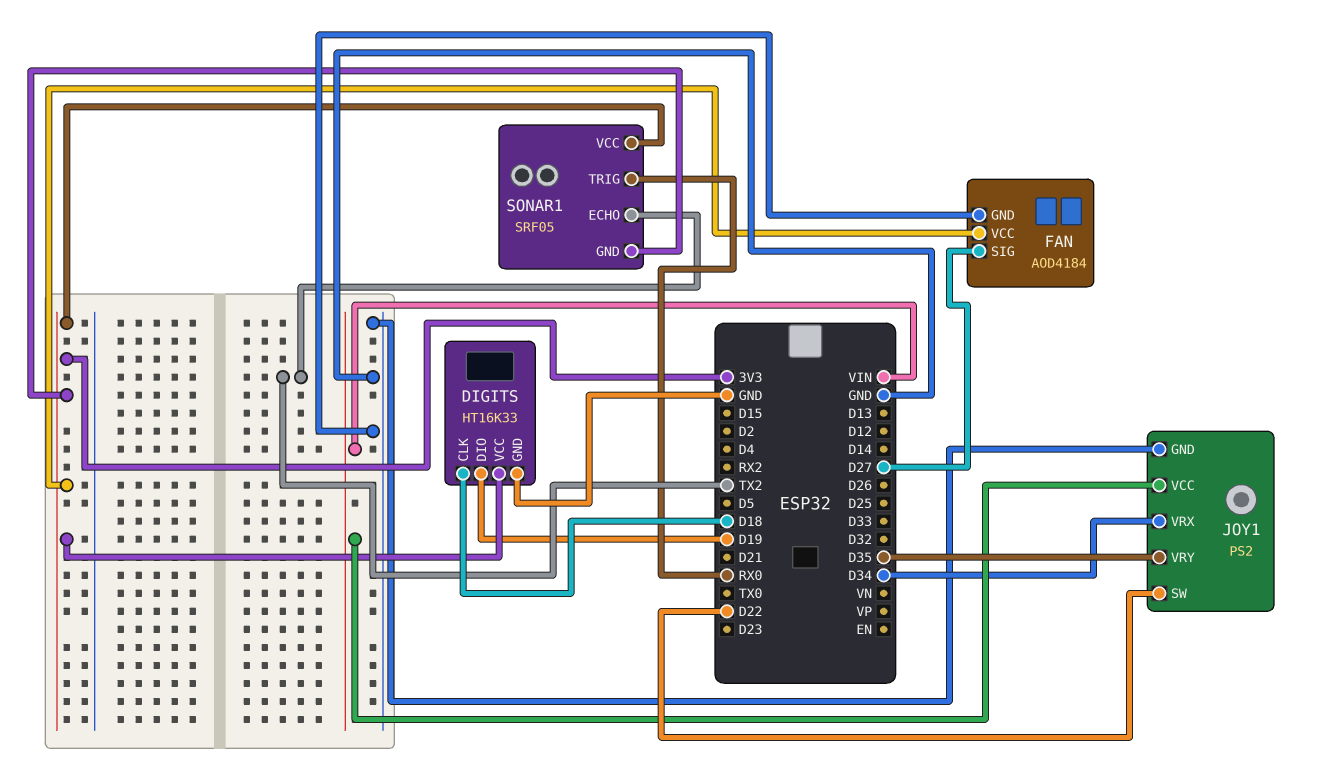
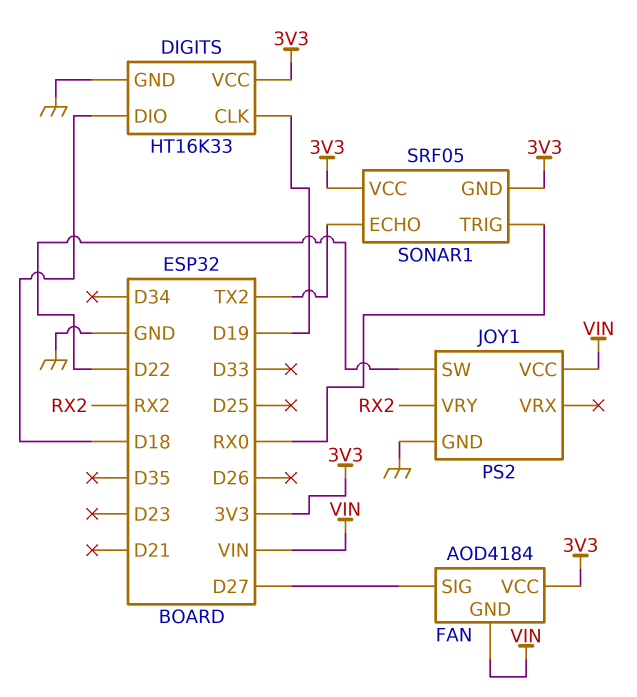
DIGITS pin CLK: D18 -> D19
DIGITS pin DIO: D19 -> D18
FAN pin GND: GND -> VIN
JOY1 pin VRX: D34 -> none
JOY1 pin VRY: D35 -> RX2

